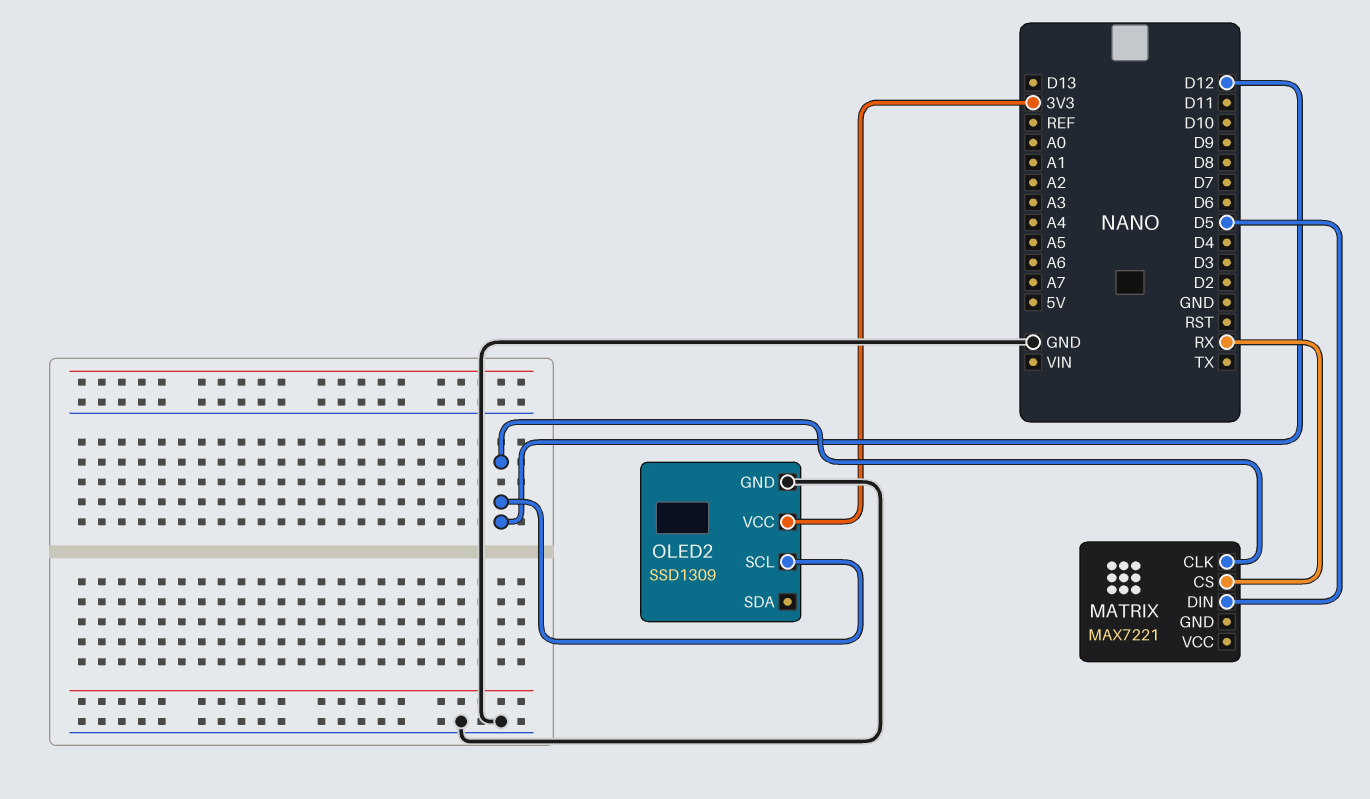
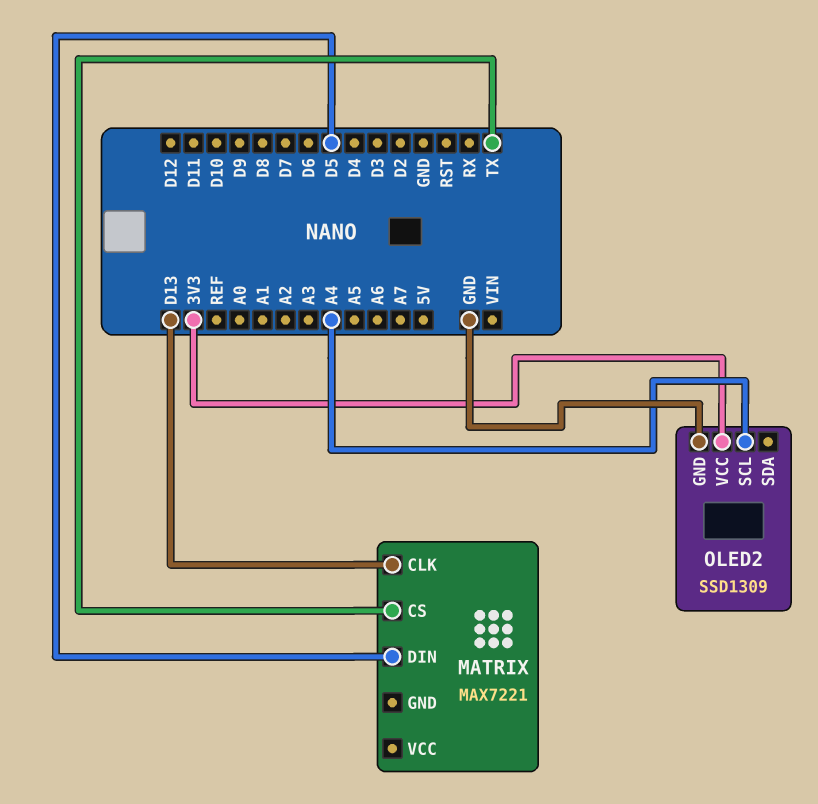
MATRIX pin CLK: D12 -> D13
MATRIX pin CS: RX -> TX
OLED2 pin SCL: D12 -> A4

